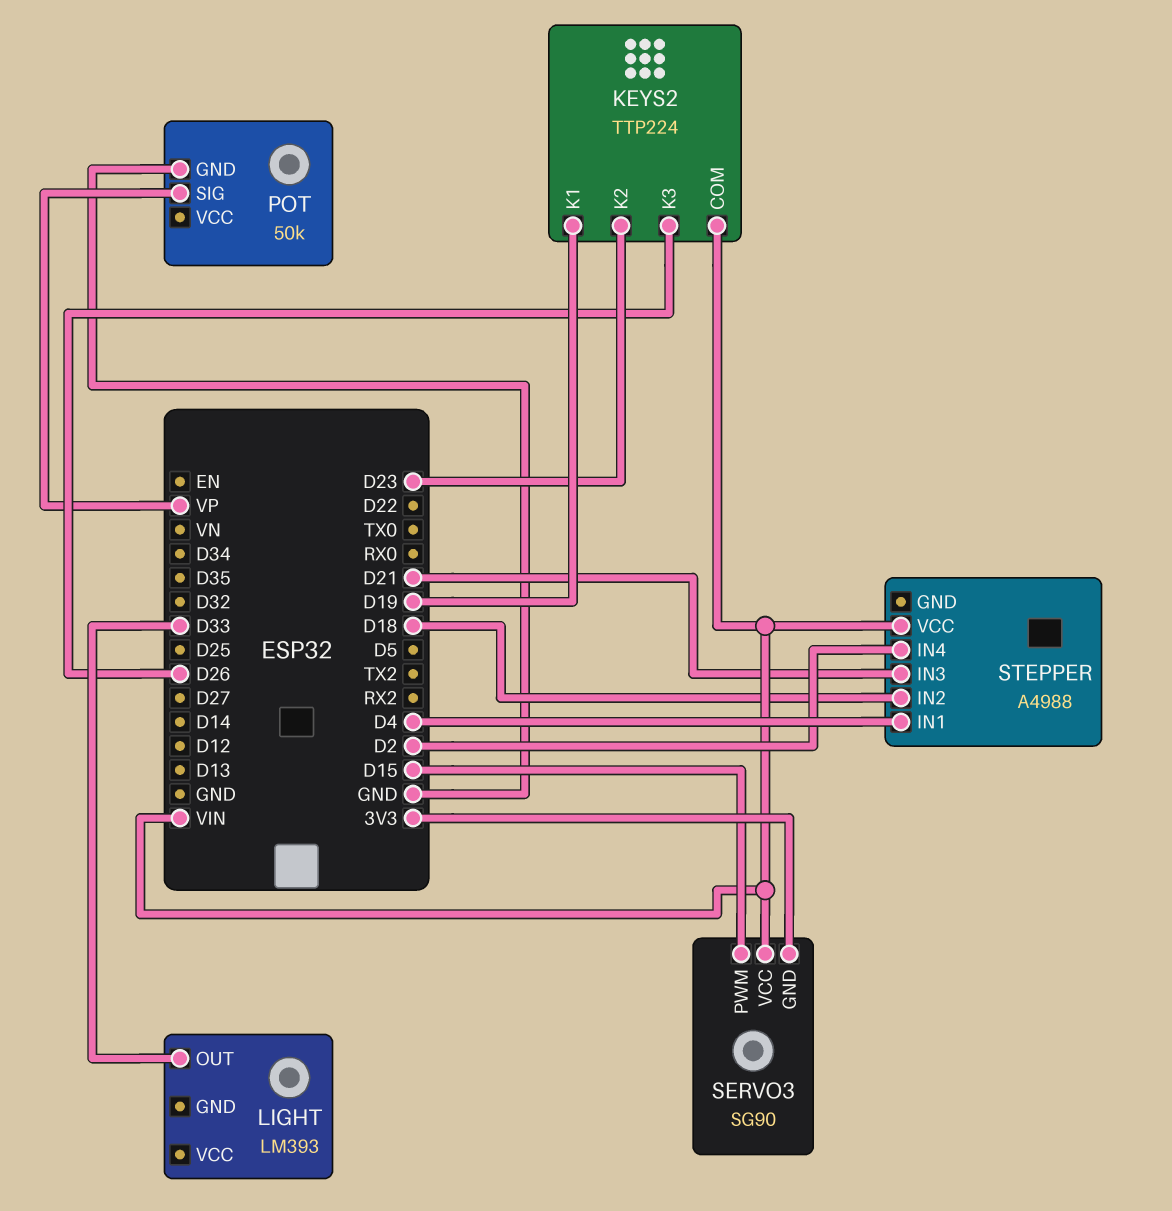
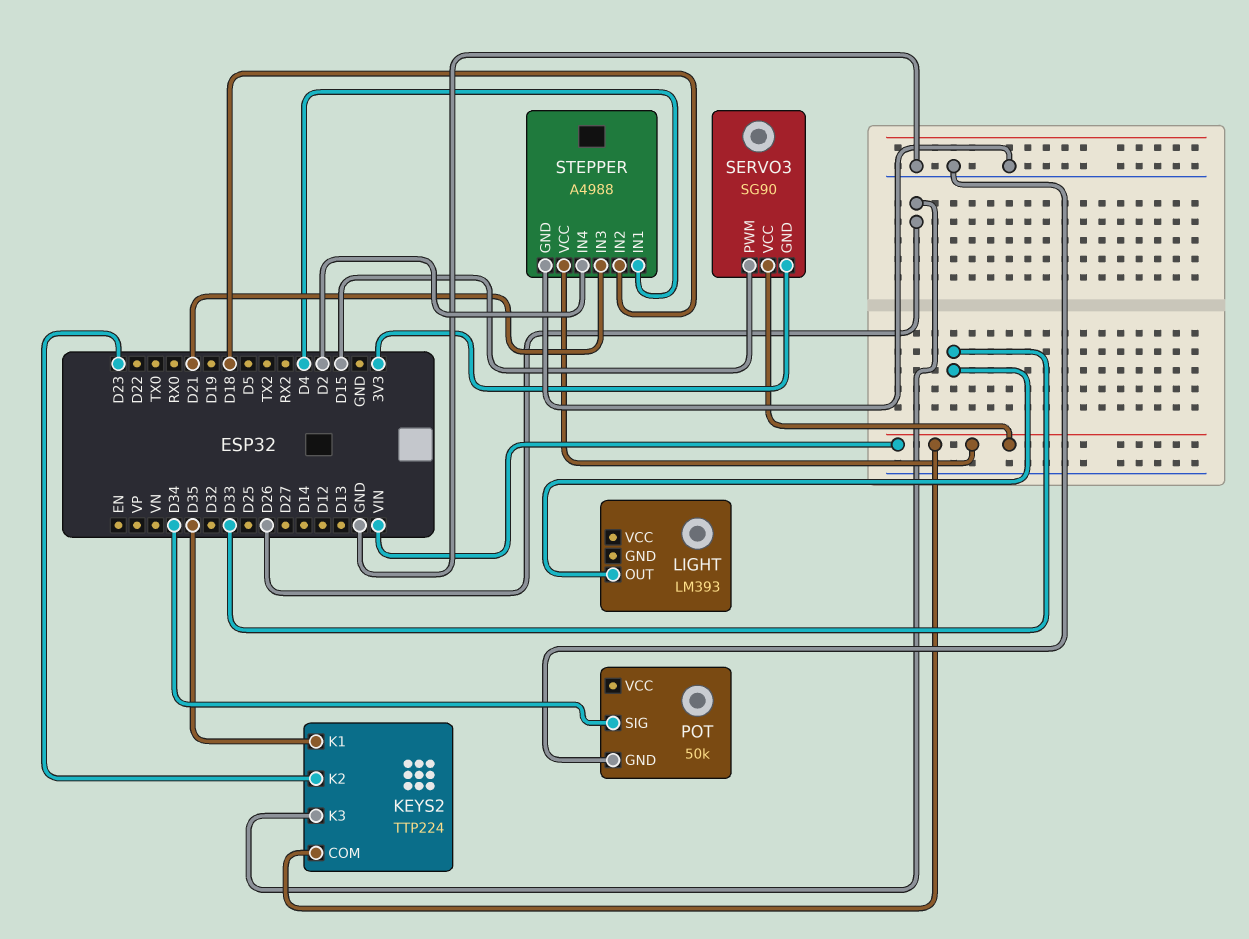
KEYS2 pin K1: D19 -> D35
POT pin SIG: VP -> D34
STEPPER pin GND: none -> GND

